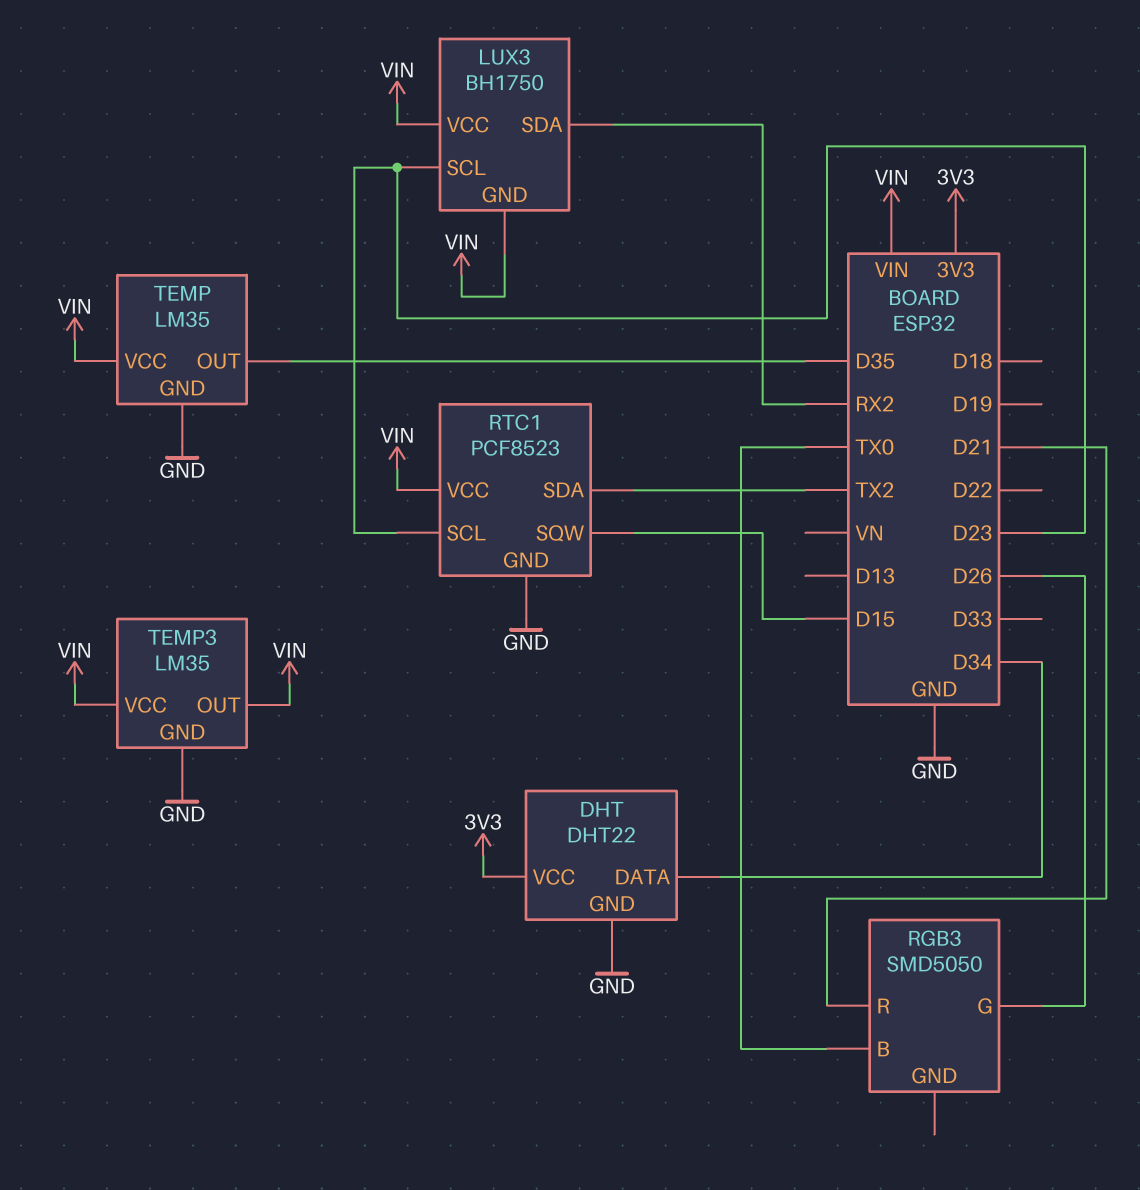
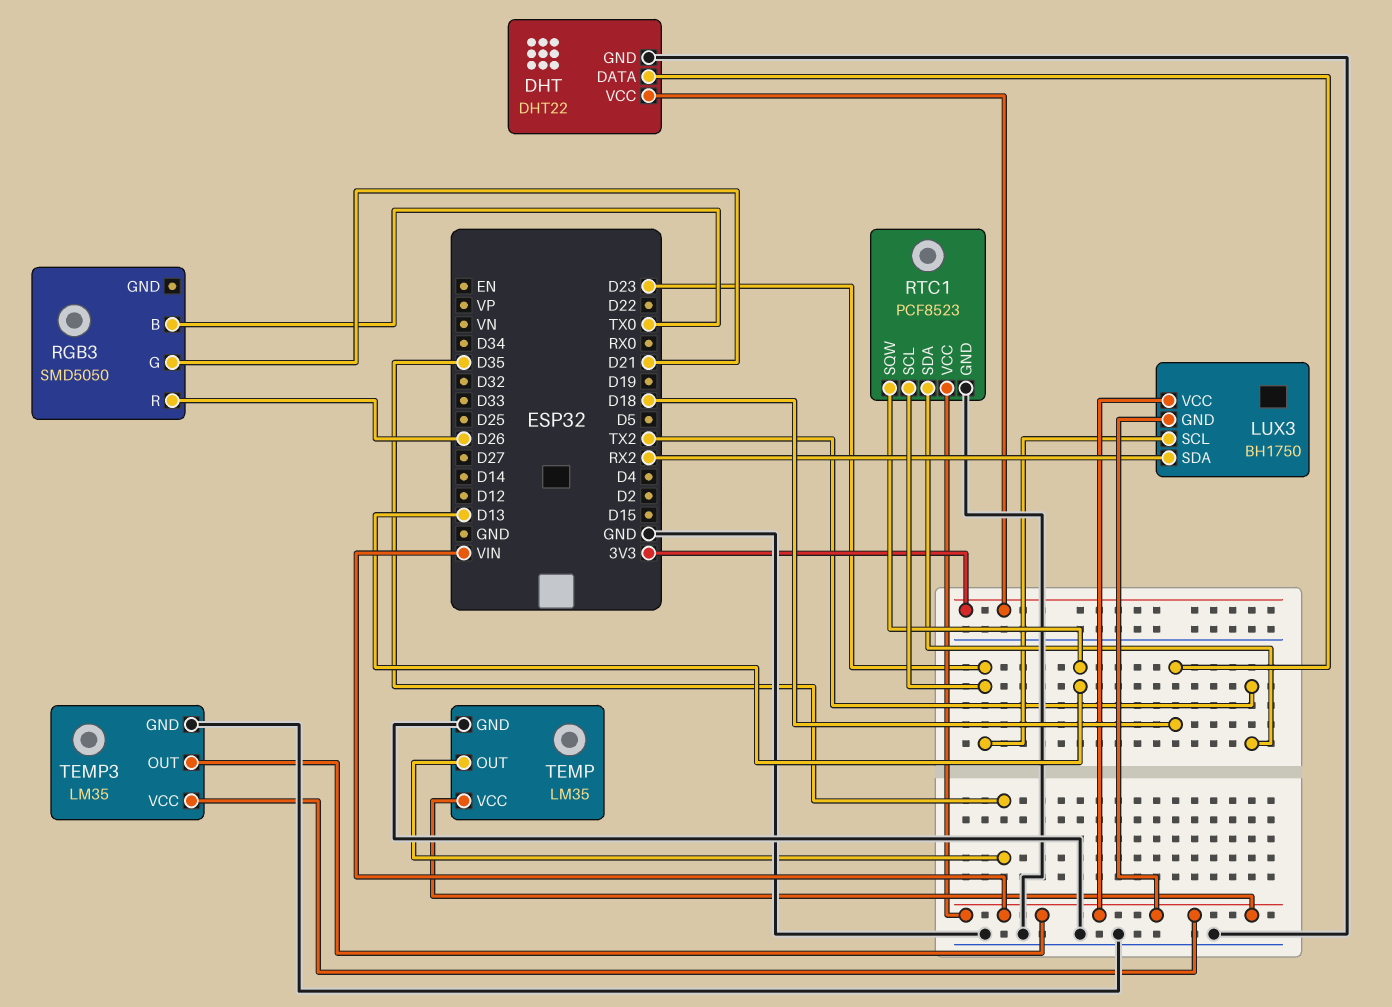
DHT pin DATA: D34 -> D18
RGB3 pin G: D26 -> D21
RGB3 pin R: D21 -> D26
RTC1 pin SQW: D15 -> D13

